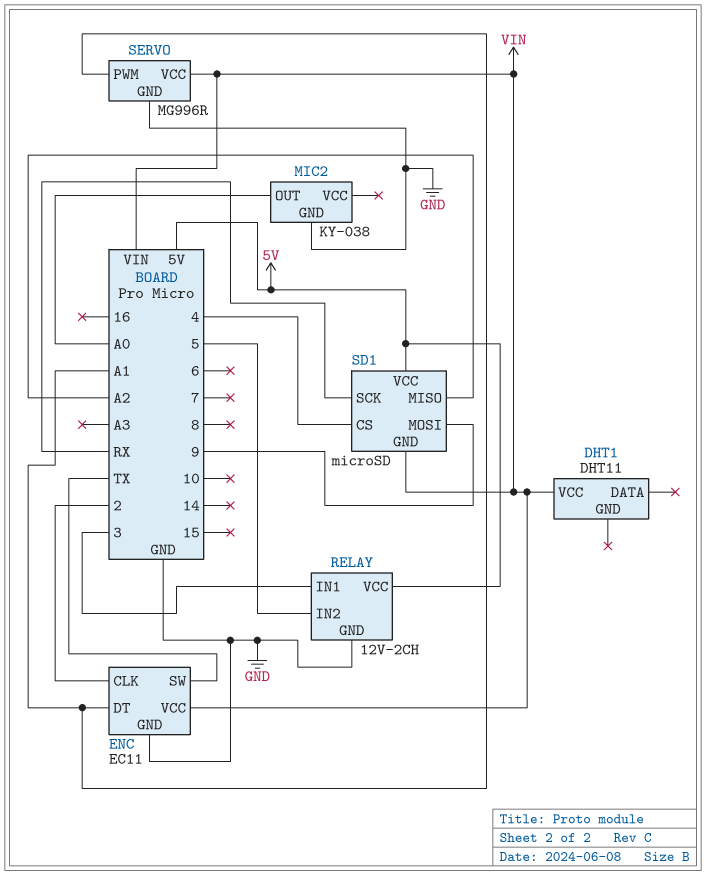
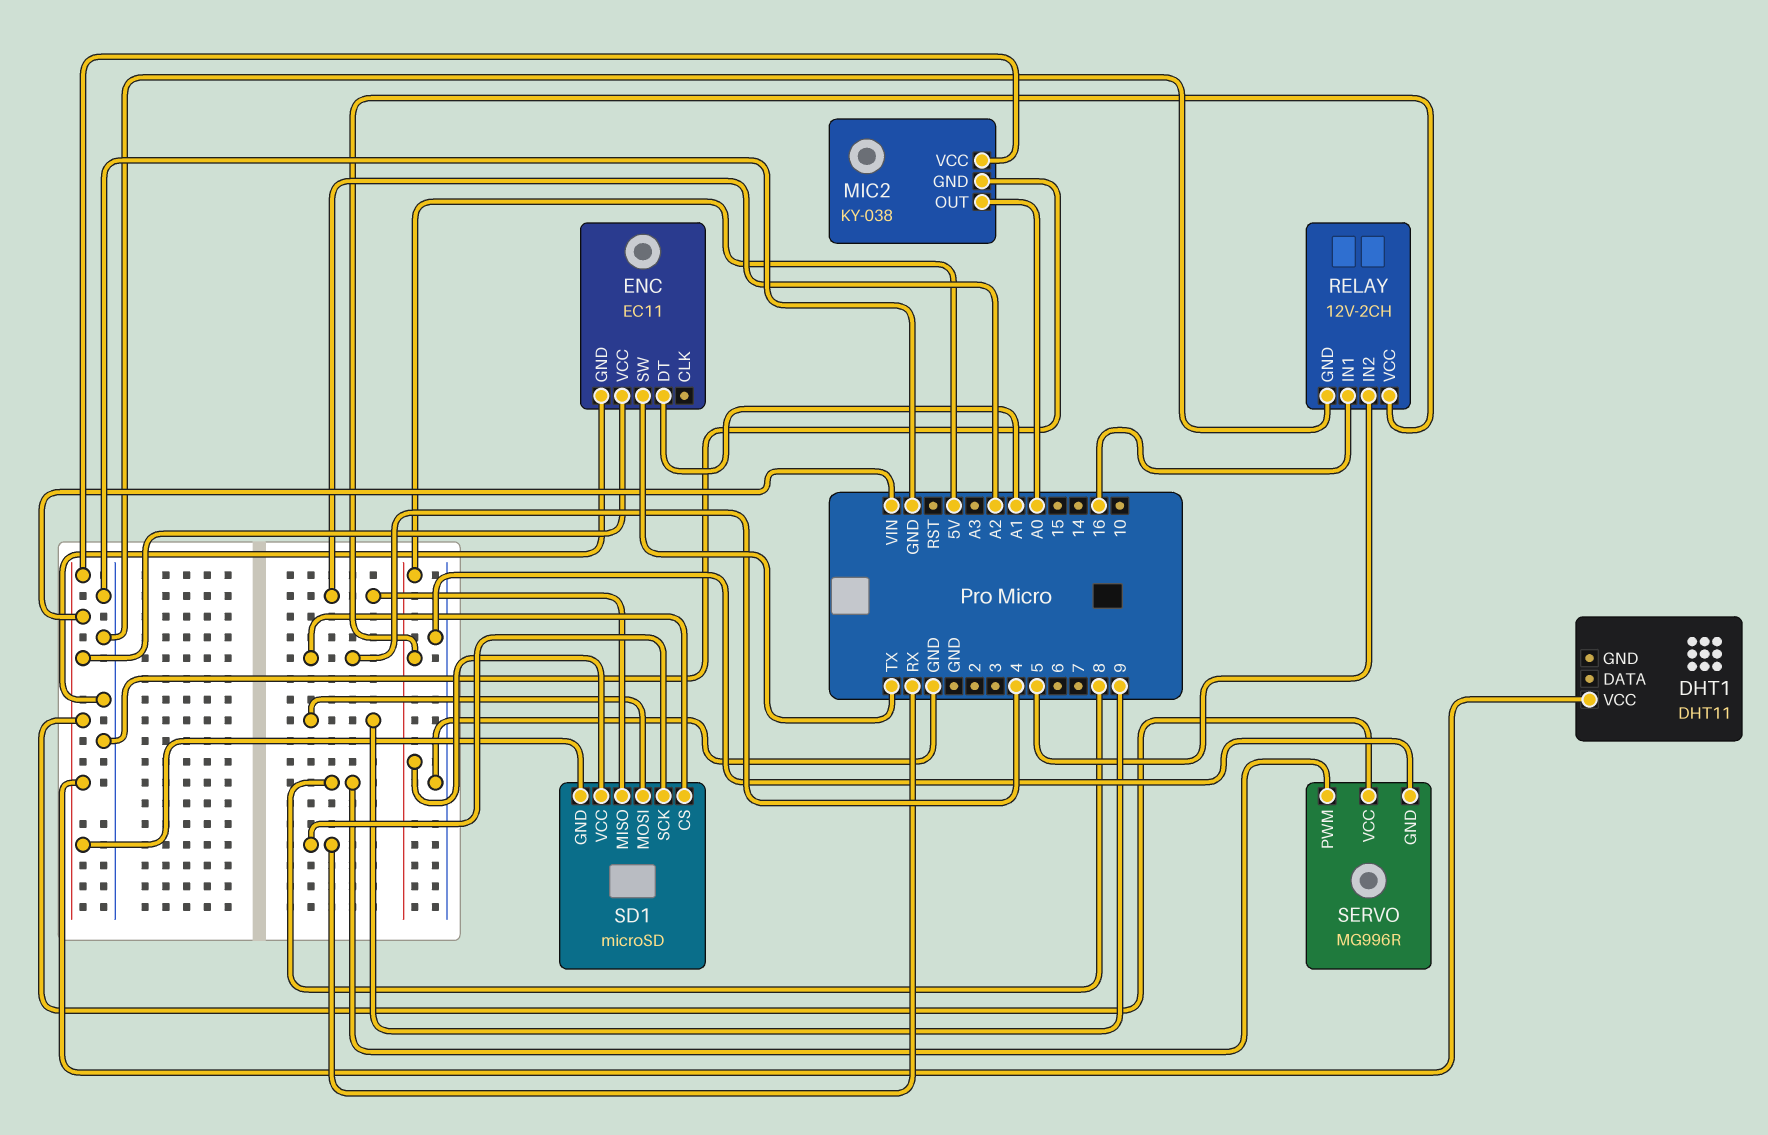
ENC pin CLK: 2 -> none
MIC2 pin VCC: none -> VIN
RELAY pin IN1: 3 -> 16
SERVO pin PWM: A1 -> 8

